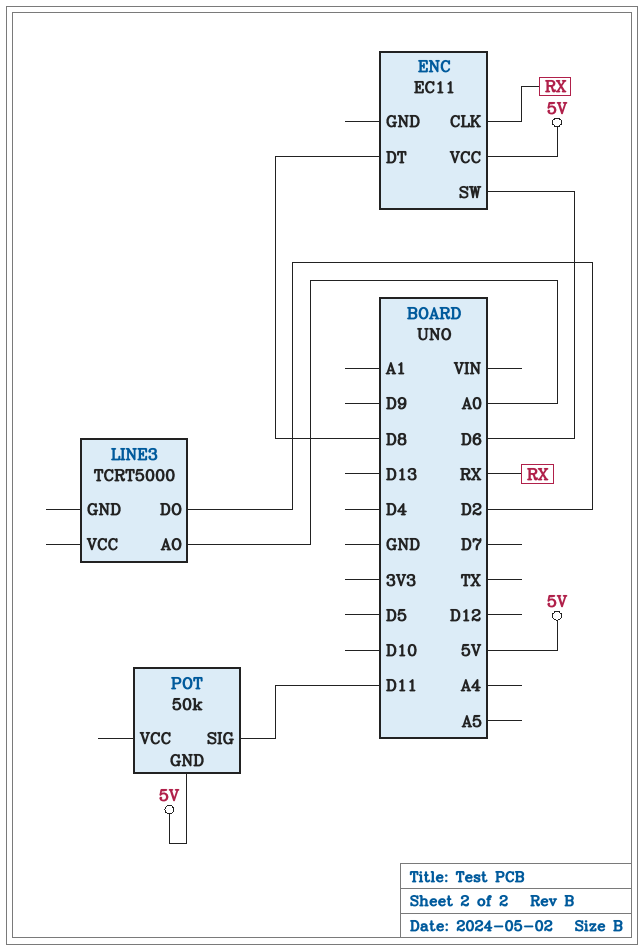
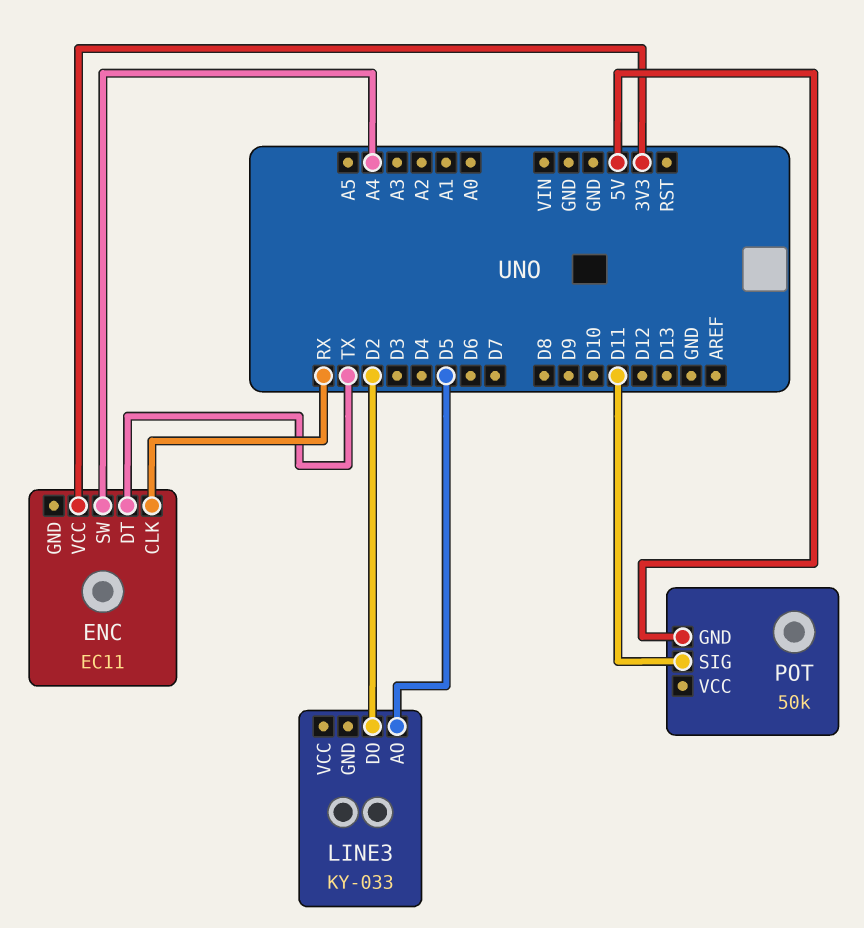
ENC pin DT: D8 -> TX
ENC pin SW: D6 -> A4
ENC pin VCC: 5V -> 3V3
LINE3: TCRT5000 -> KY-033
LINE3 pin AO: A0 -> D5

